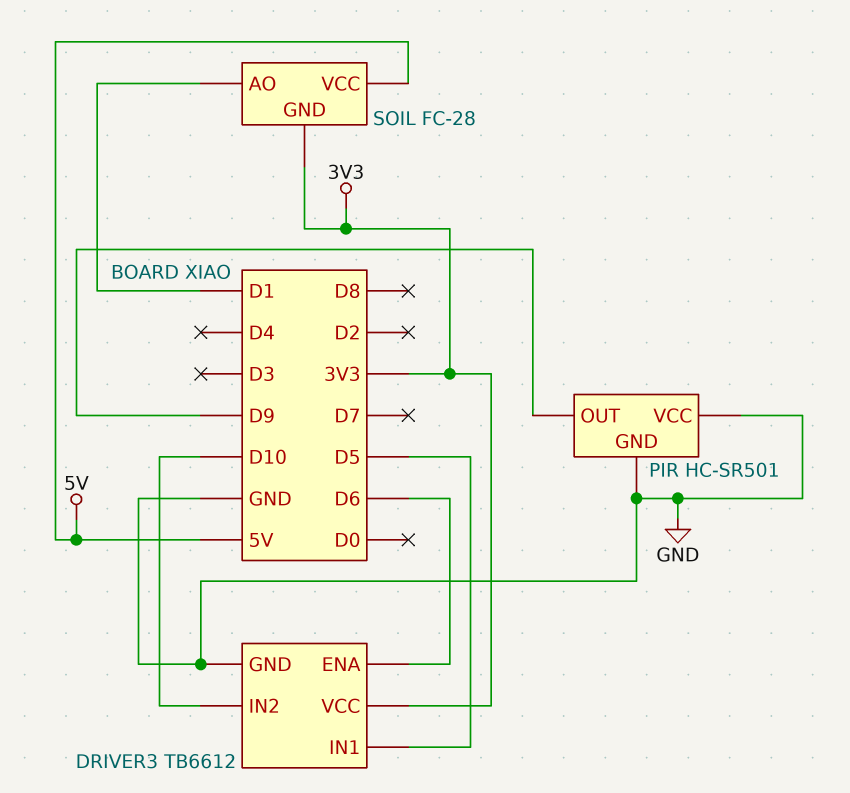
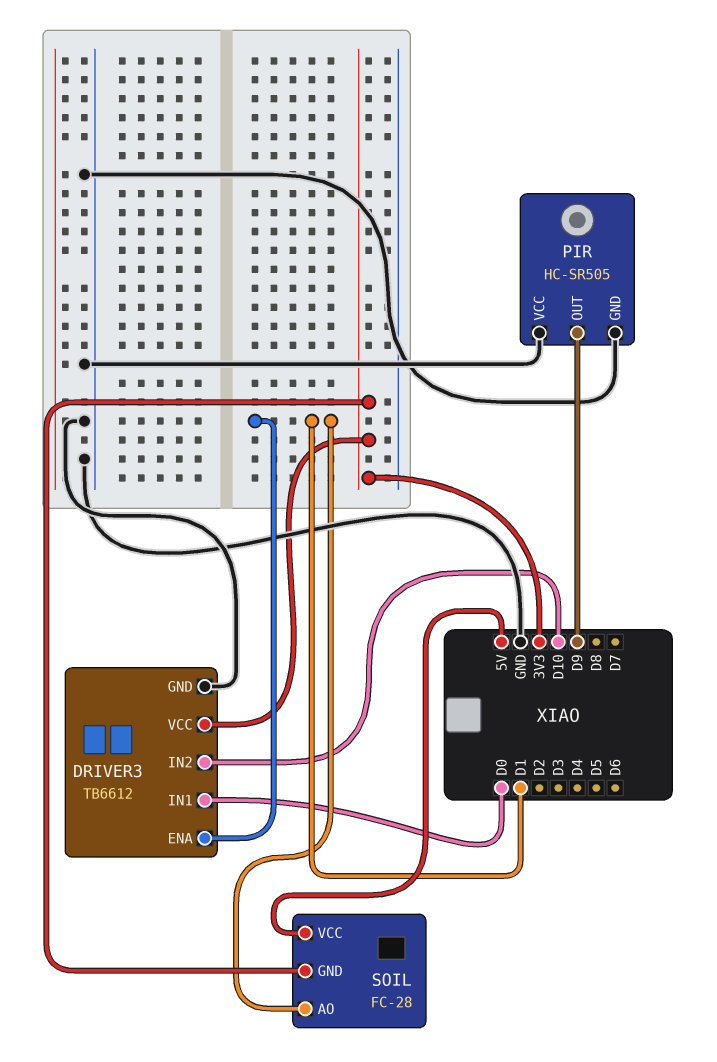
DRIVER3 pin ENA: D6 -> D1
DRIVER3 pin IN1: D5 -> D0
PIR: HC-SR501 -> HC-SR505

